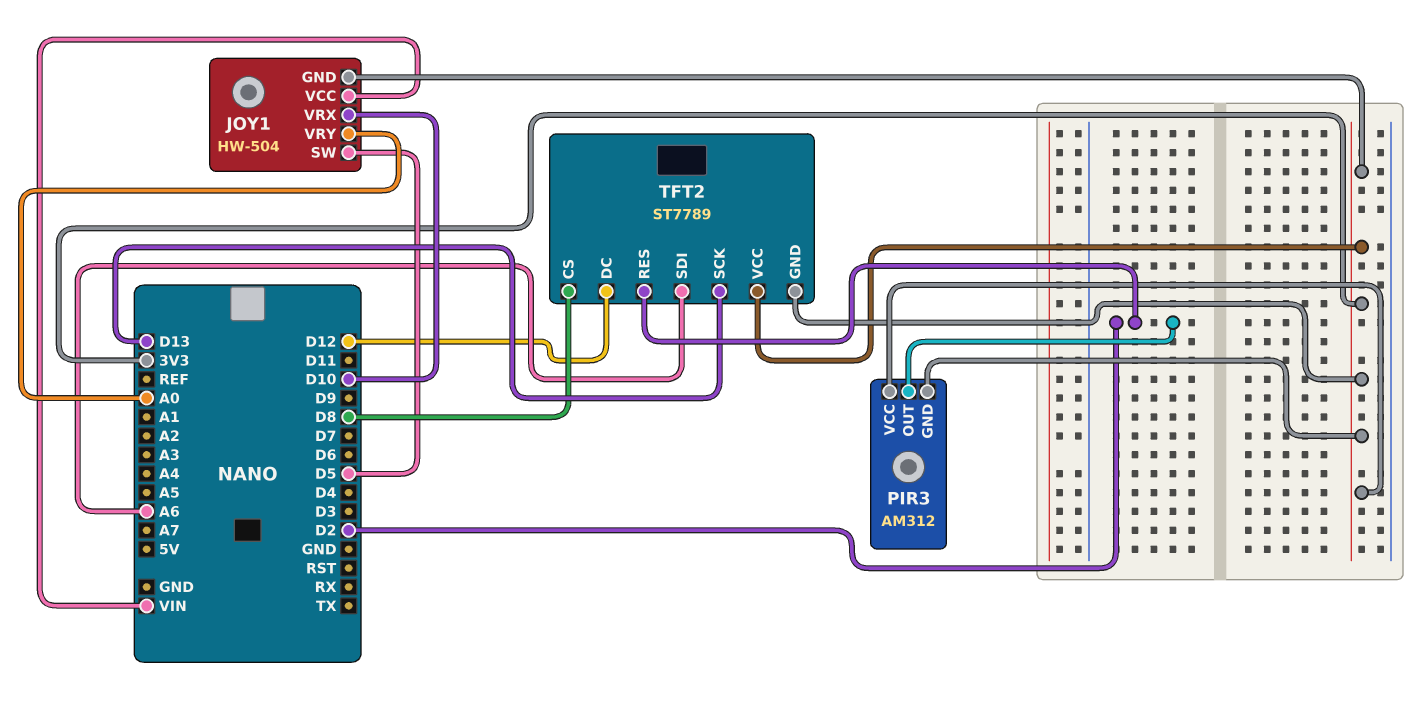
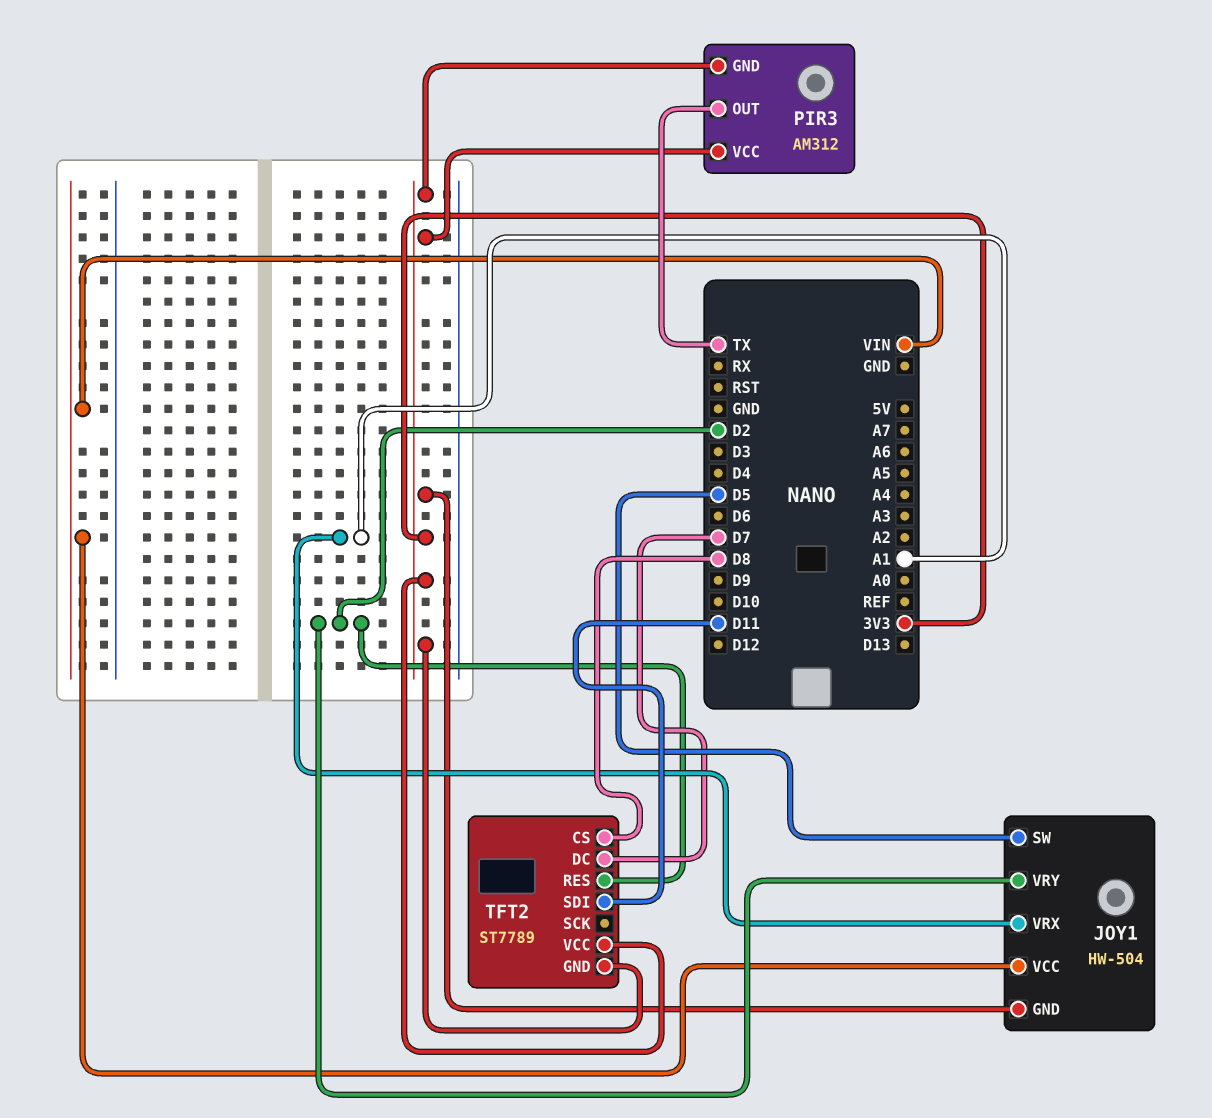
JOY1 pin VRX: D10 -> A1
JOY1 pin VRY: A0 -> D2
PIR3 pin OUT: D2 -> TX
TFT2 pin DC: D12 -> D7
TFT2 pin SCK: D13 -> none
TFT2 pin SDI: A6 -> D11

